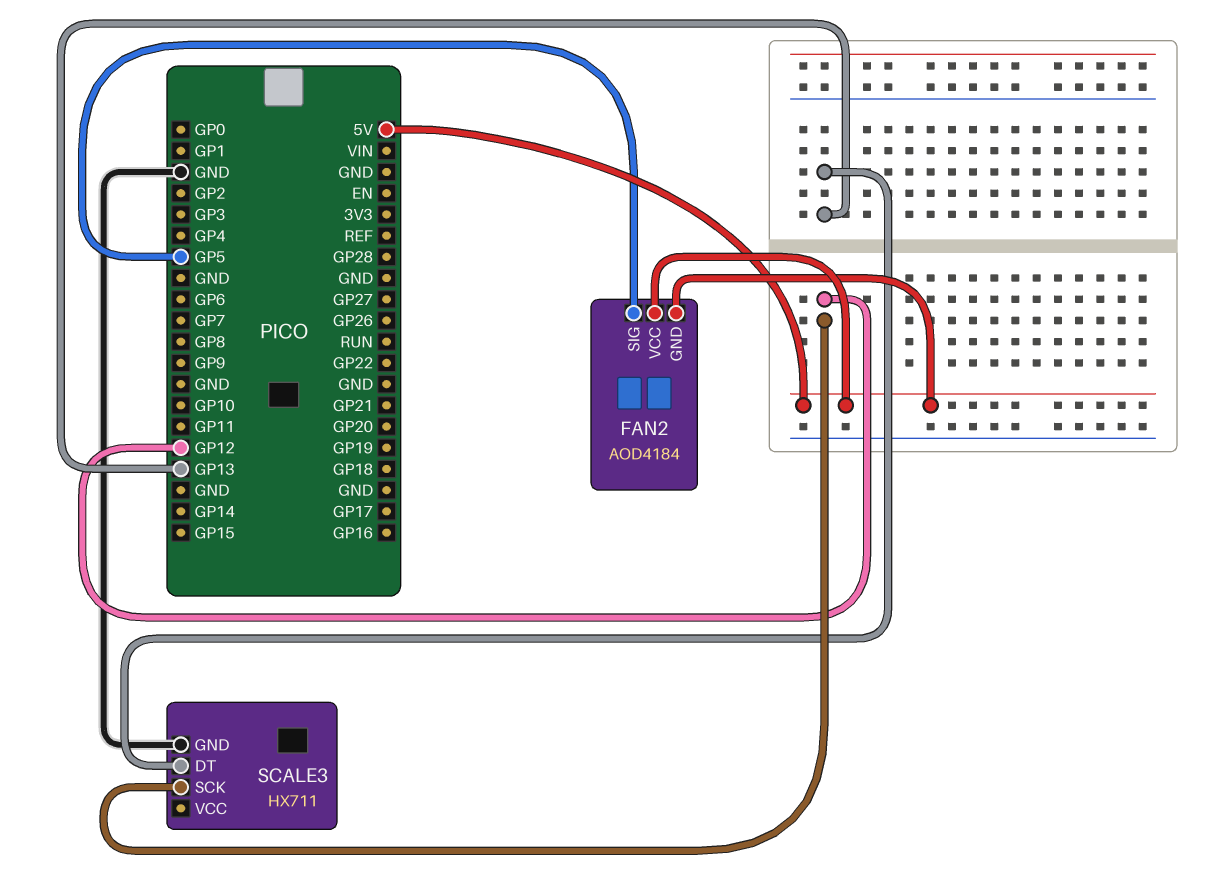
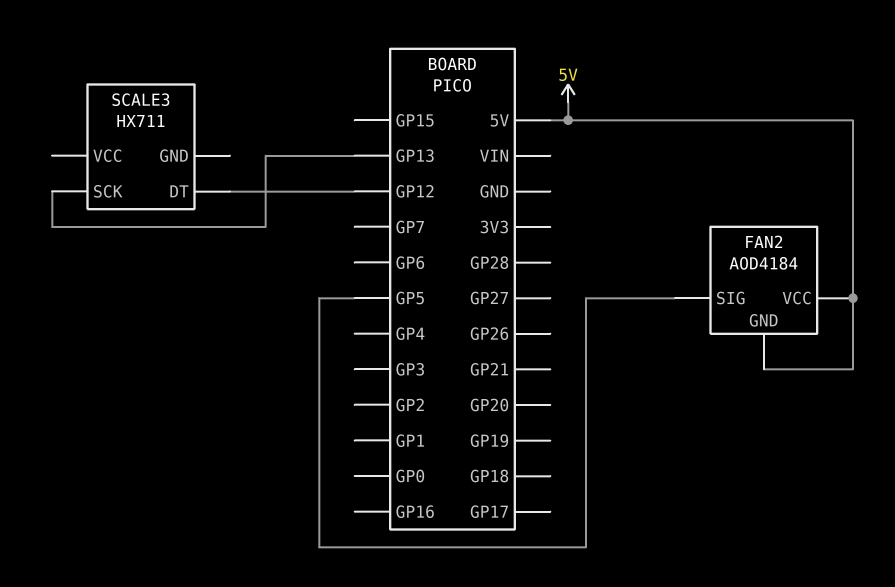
SCALE3 pin DT: GP13 -> GP12
SCALE3 pin GND: GND -> none
SCALE3 pin SCK: GP12 -> GP13

